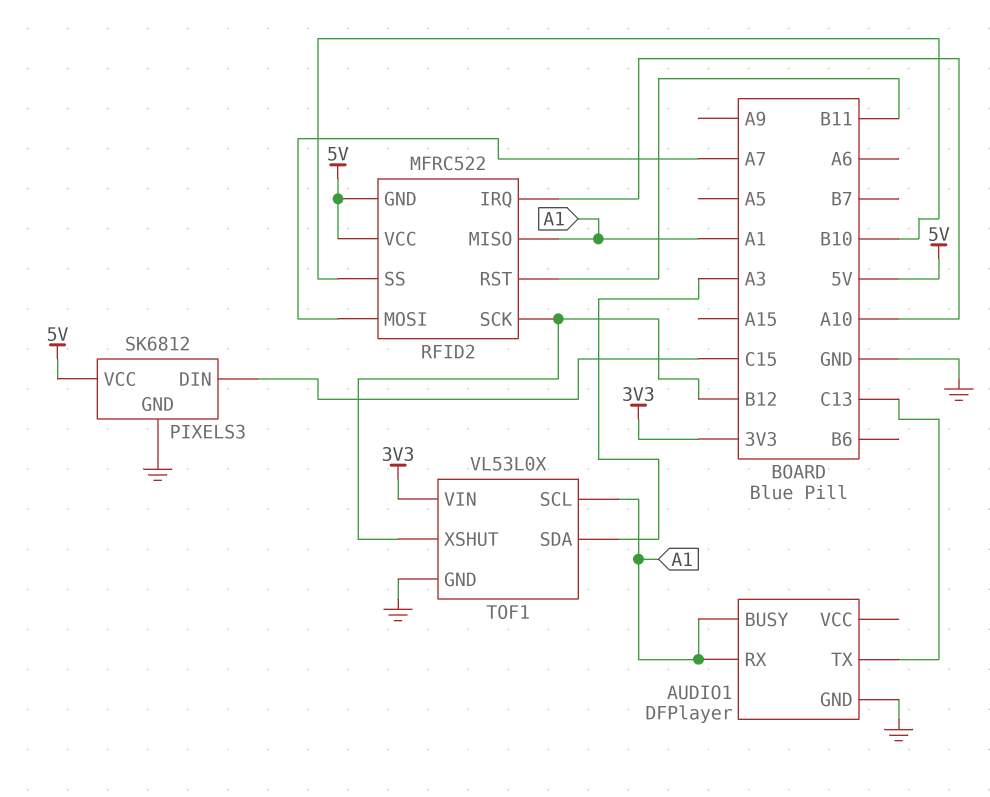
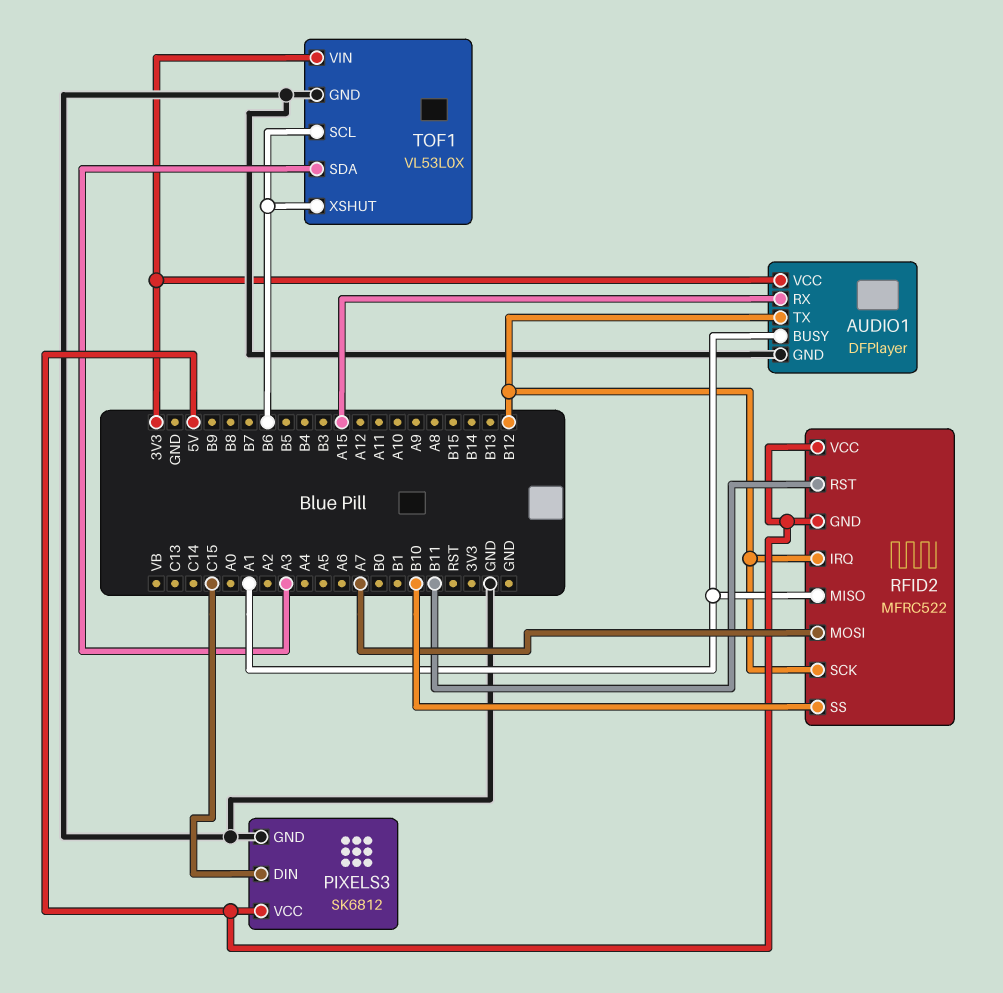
AUDIO1 pin RX: A1 -> A15
AUDIO1 pin TX: C13 -> B12
AUDIO1 pin VCC: none -> 3V3
RFID2 pin IRQ: A10 -> B12
TOF1 pin SCL: A1 -> B6
TOF1 pin XSHUT: B12 -> B6

